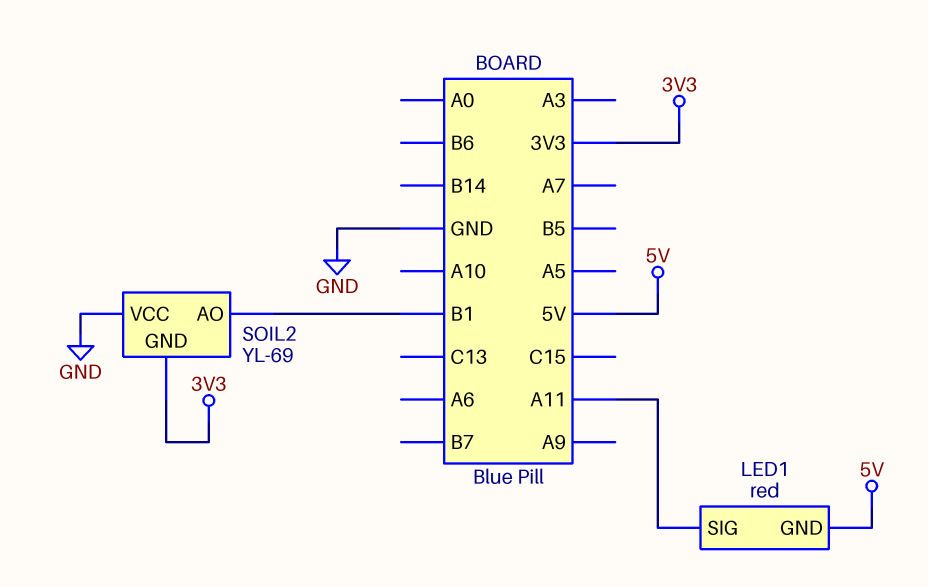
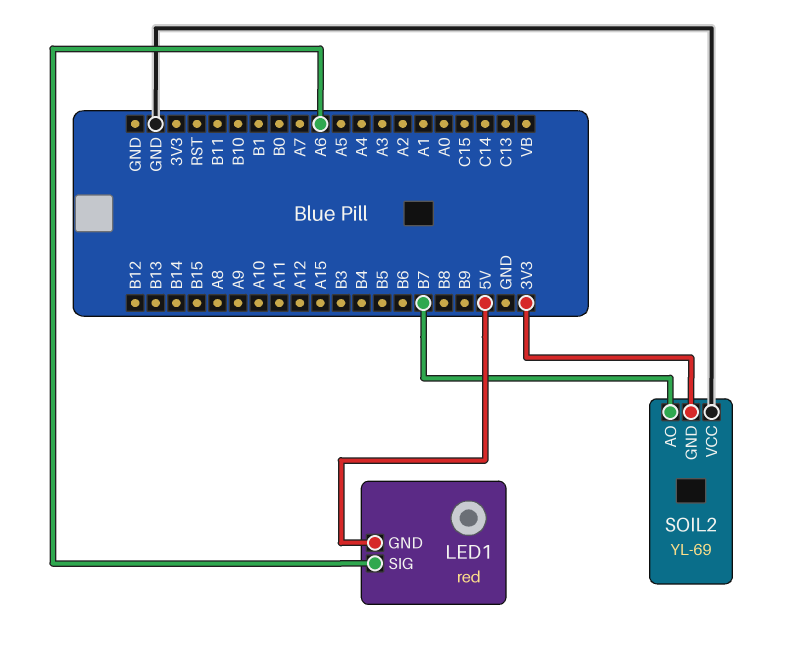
LED1 pin SIG: A11 -> A6
SOIL2 pin AO: B1 -> B7

